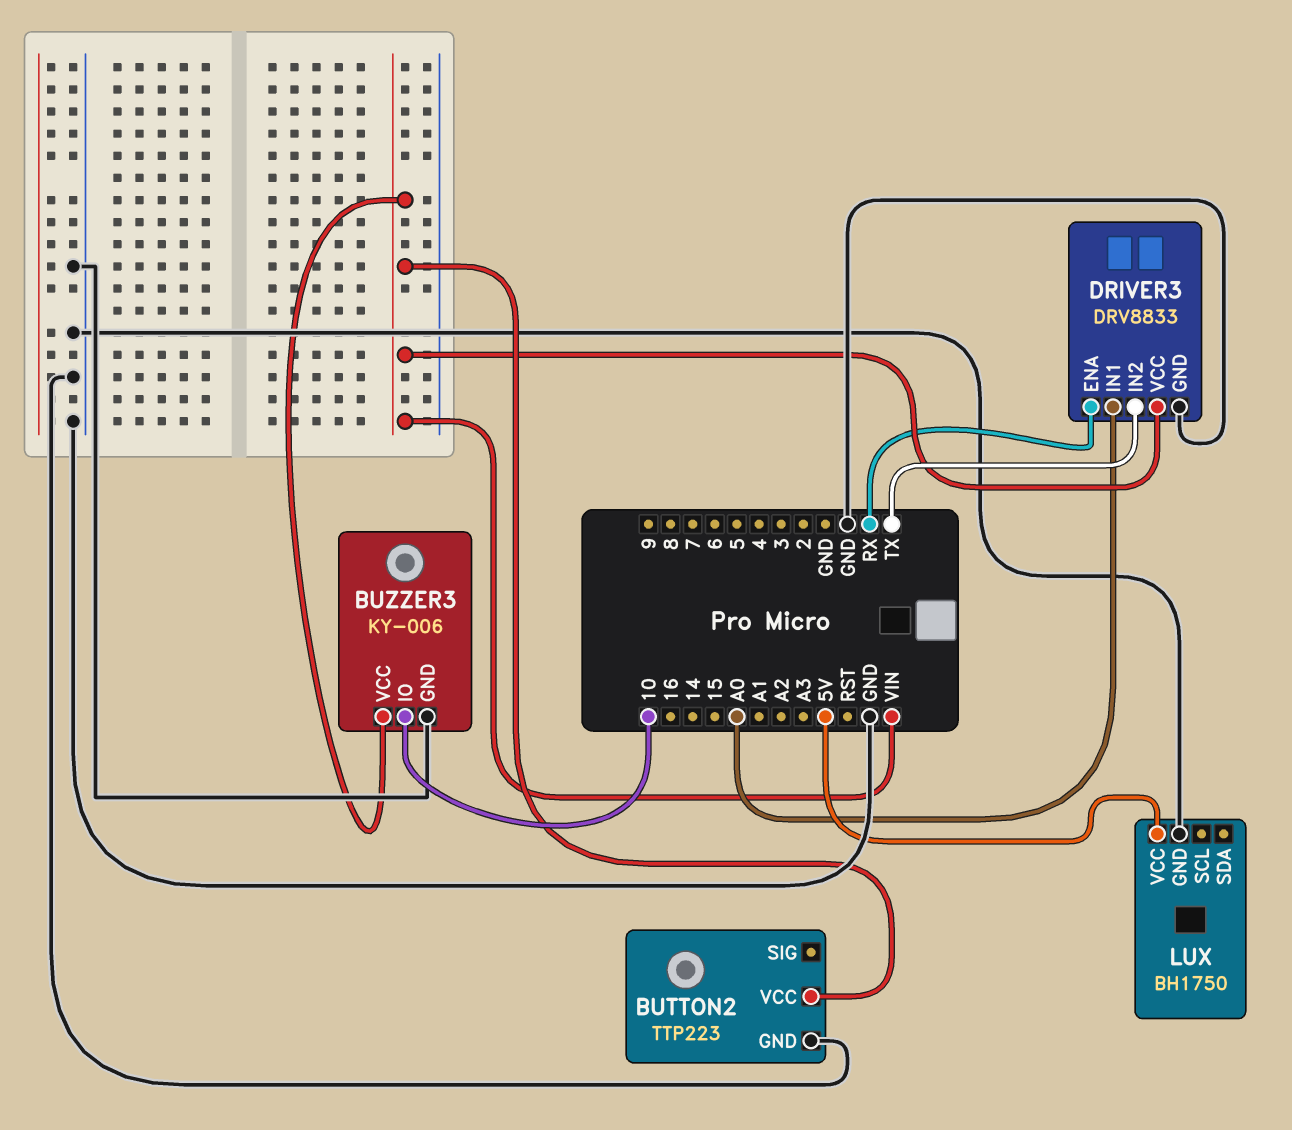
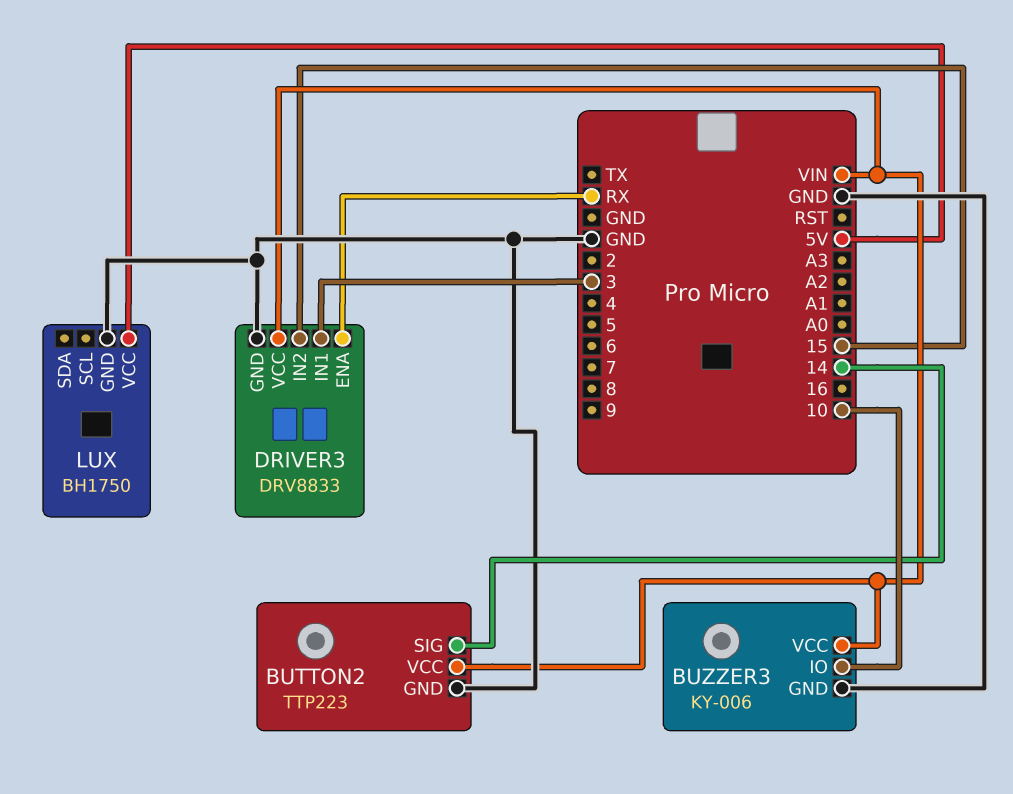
BUTTON2 pin SIG: none -> 14
DRIVER3 pin IN1: A0 -> 3
DRIVER3 pin IN2: TX -> 15

